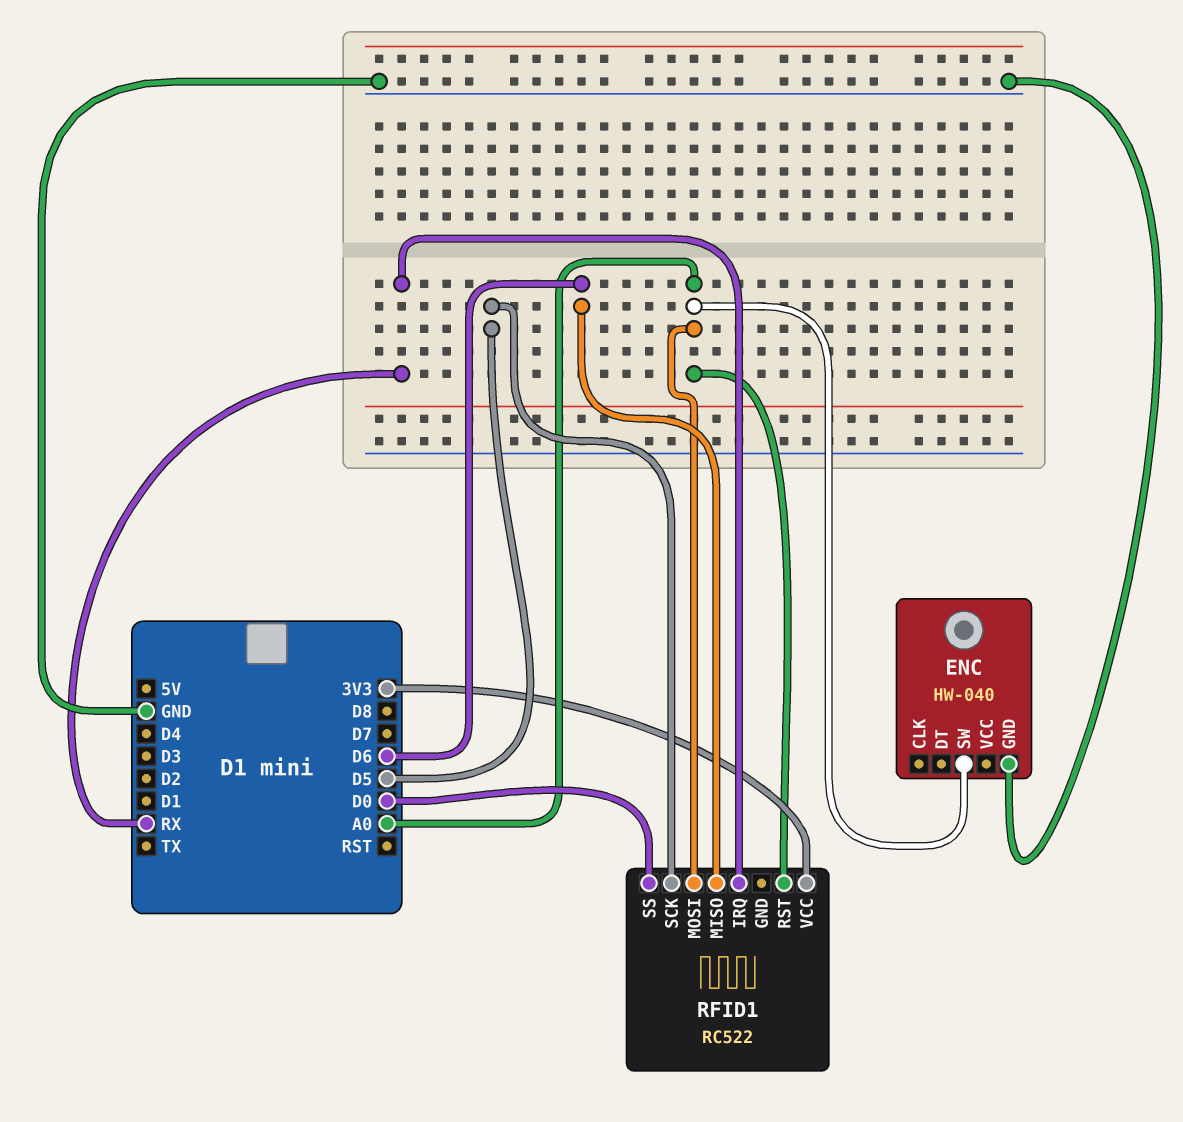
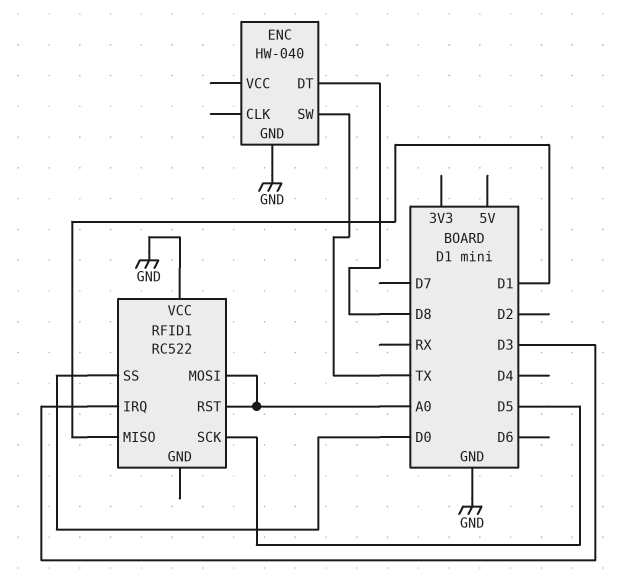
ENC pin DT: none -> D8
ENC pin SW: A0 -> TX
RFID1 pin IRQ: RX -> D3
RFID1 pin MISO: D6 -> D1
RFID1 pin VCC: 3V3 -> GND

